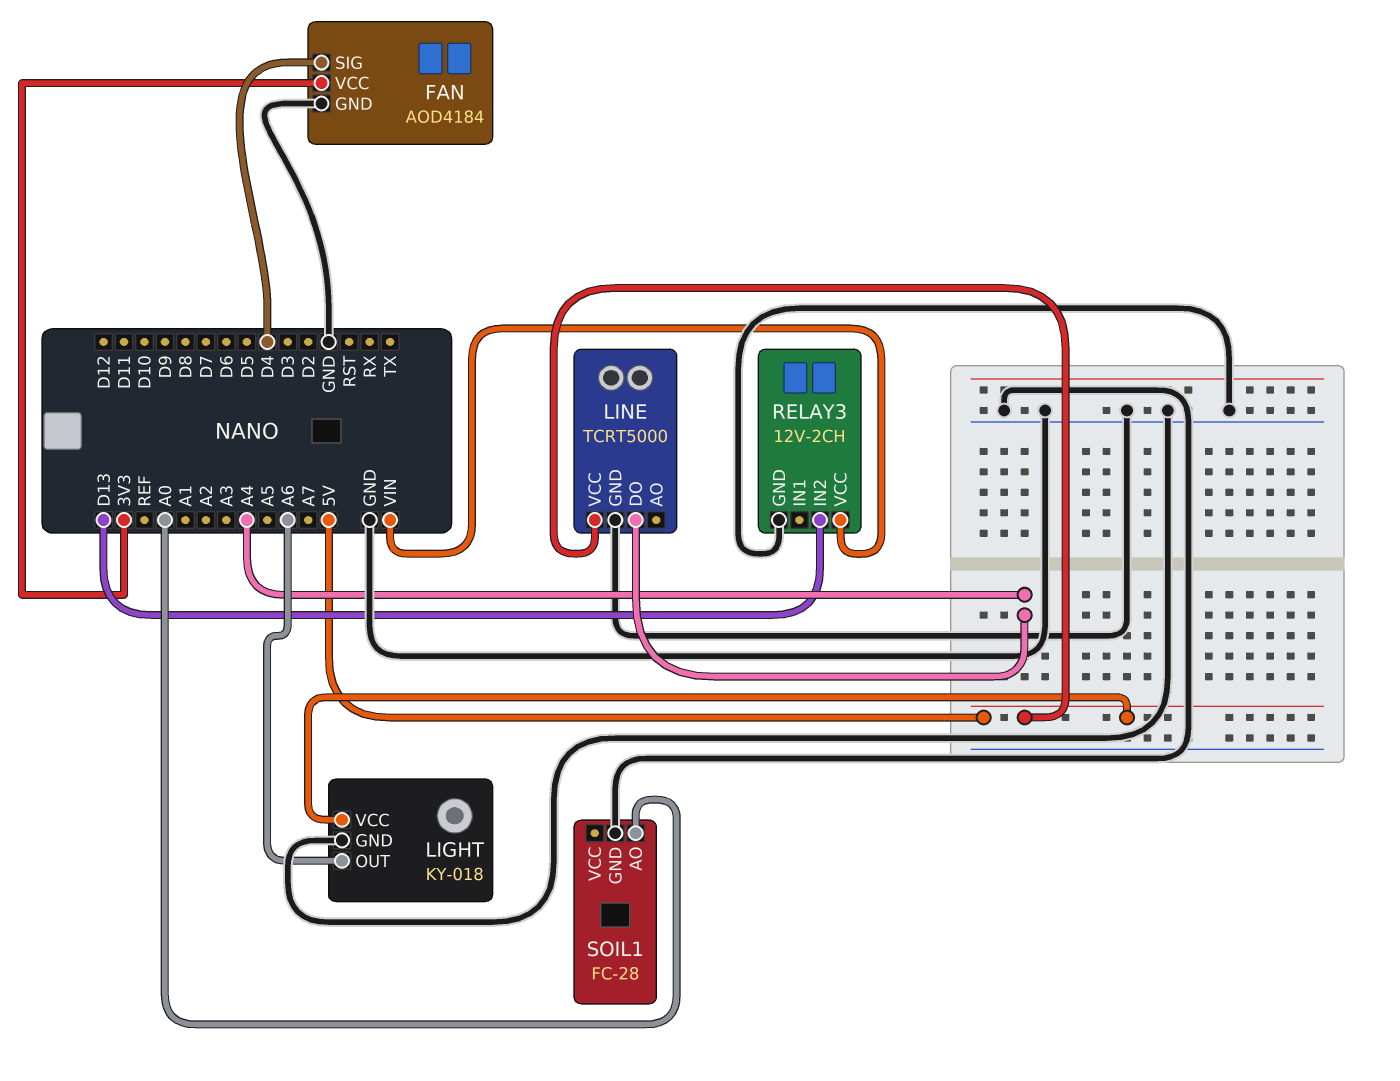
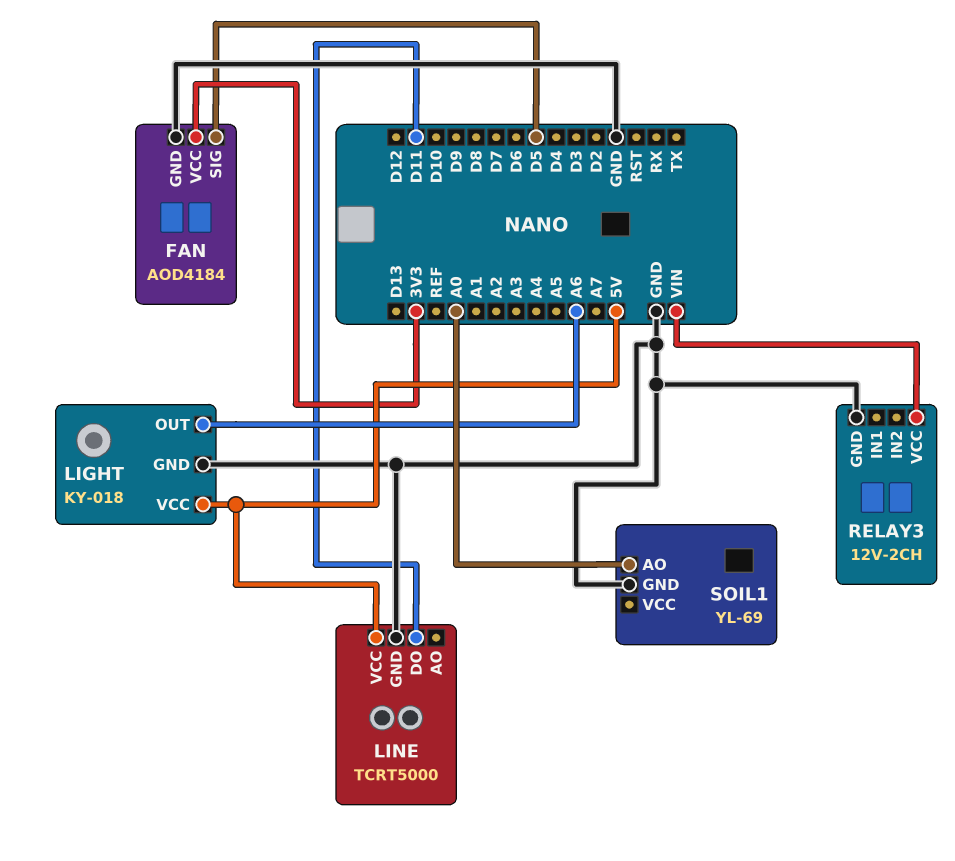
FAN pin SIG: D4 -> D5
LINE pin DO: A4 -> D11
RELAY3 pin IN2: D13 -> none
SOIL1: FC-28 -> YL-69

